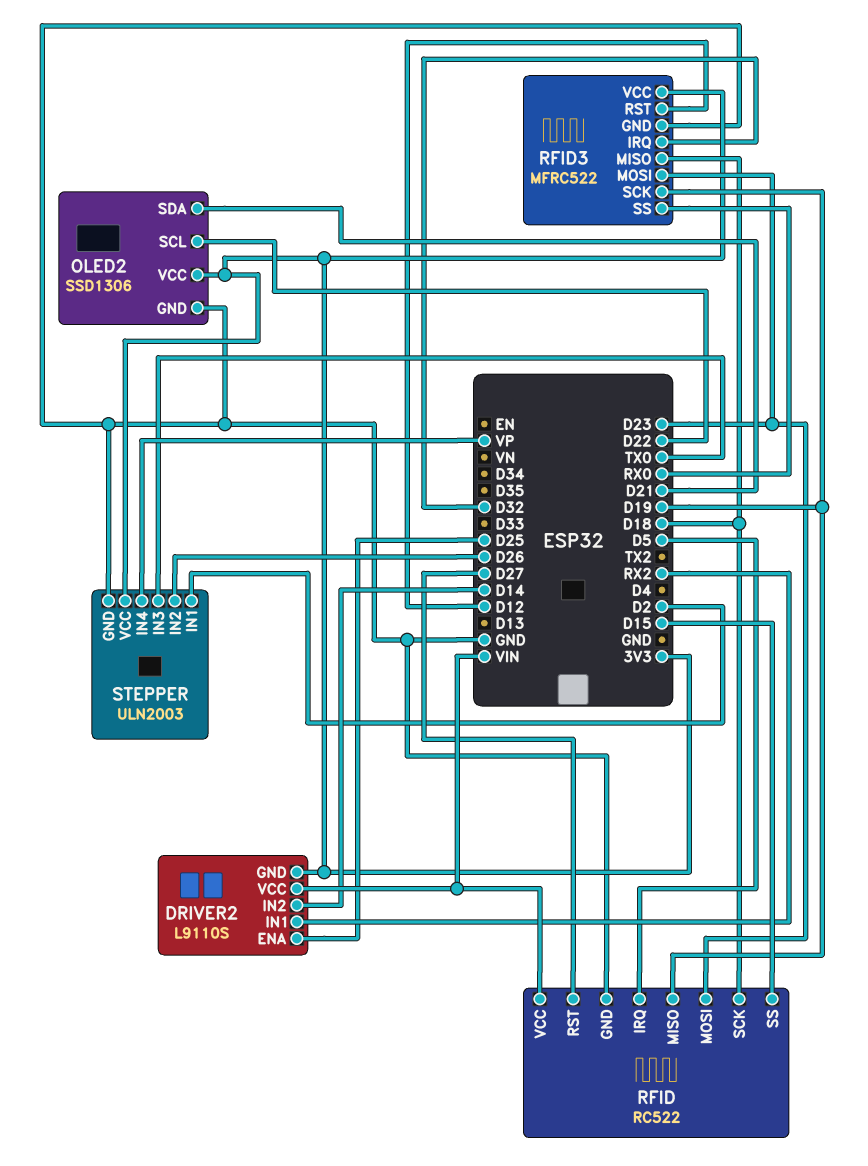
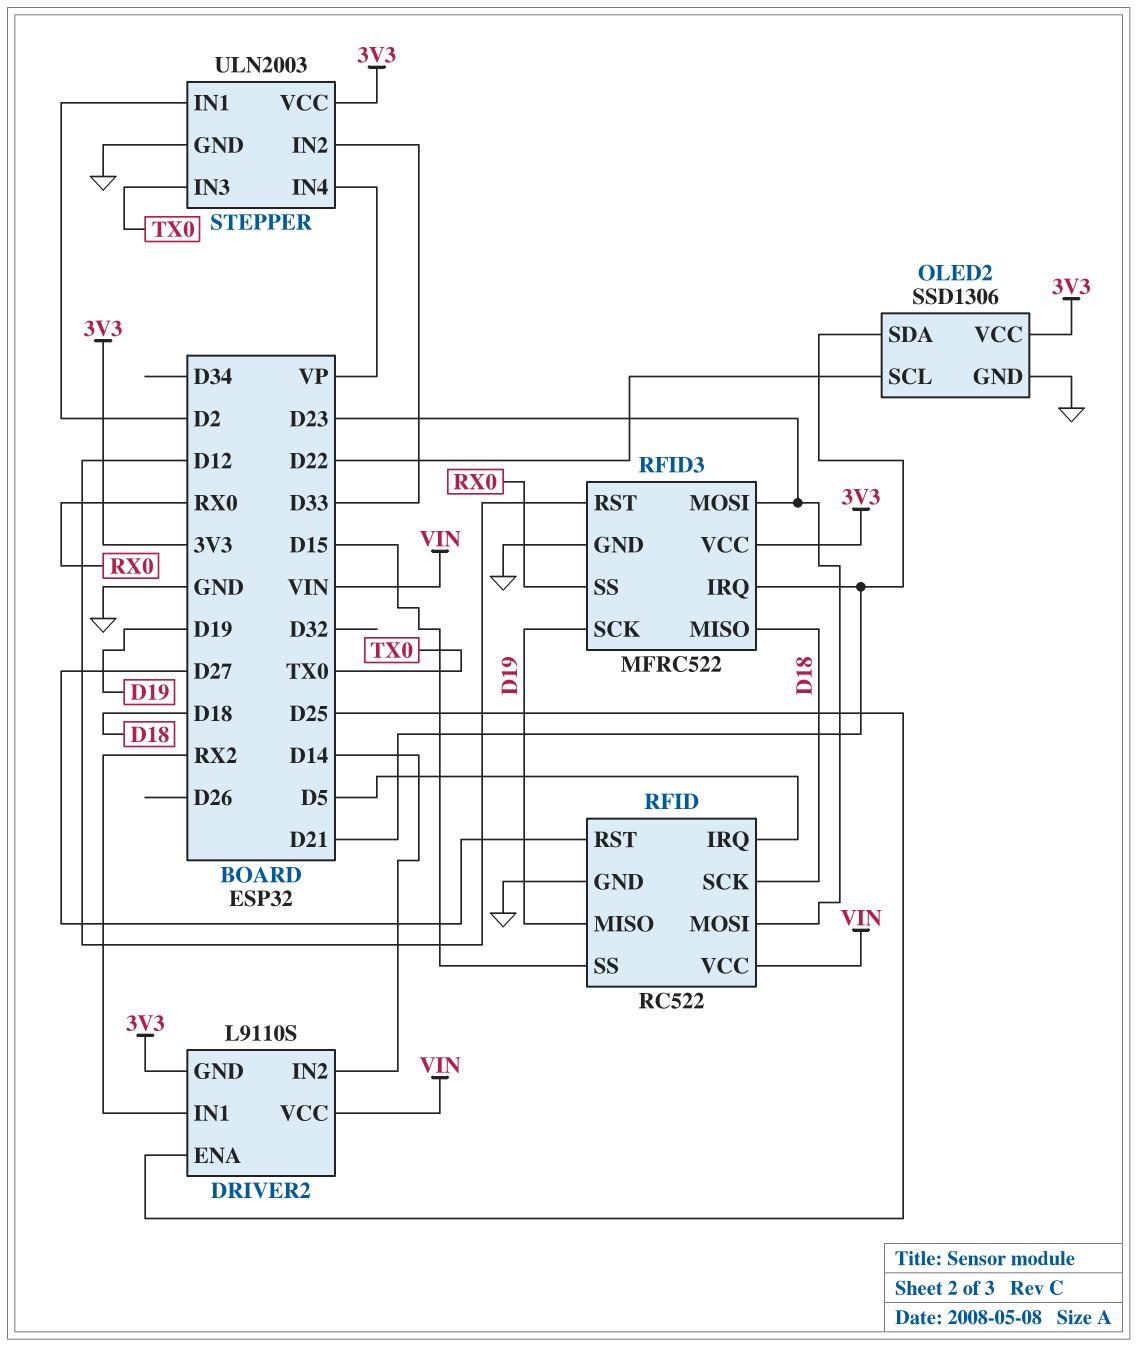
RFID3 pin IRQ: D32 -> D21
STEPPER pin IN2: D26 -> D33

